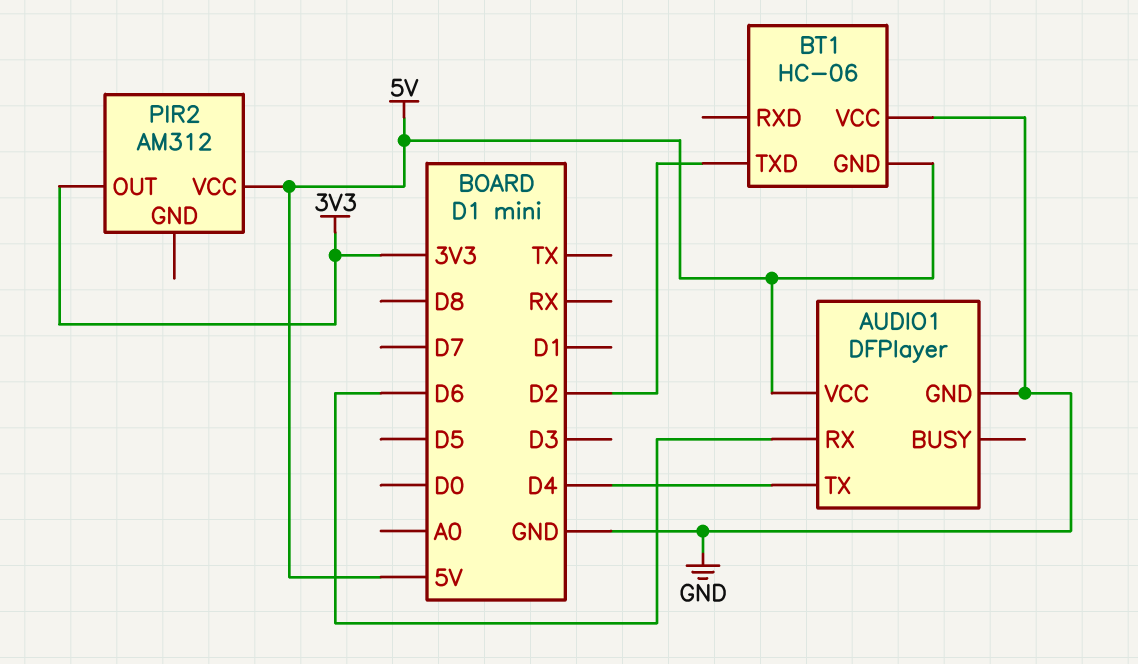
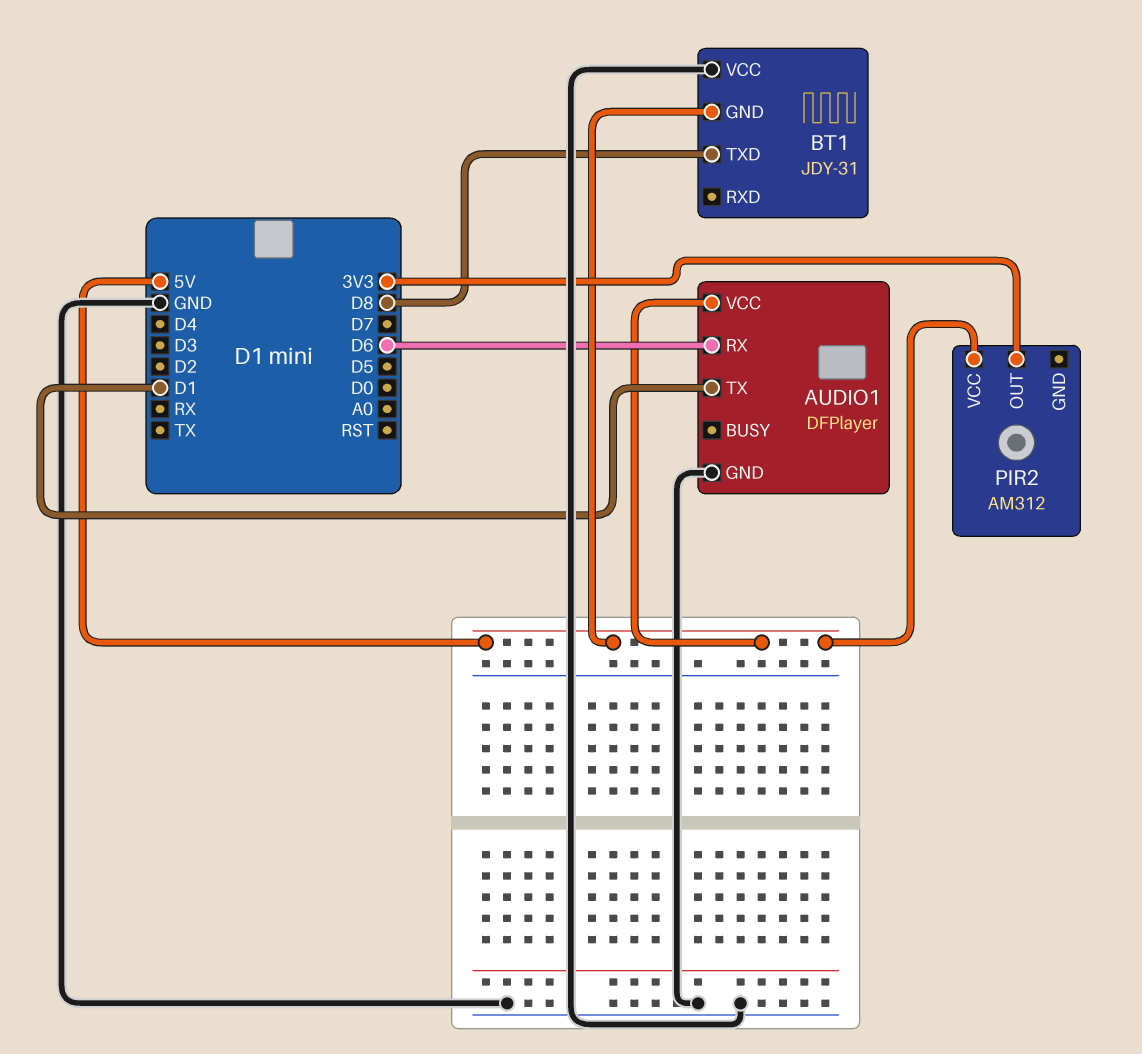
AUDIO1 pin TX: D4 -> D1
BT1: HC-06 -> JDY-31
BT1 pin TXD: D2 -> D8

